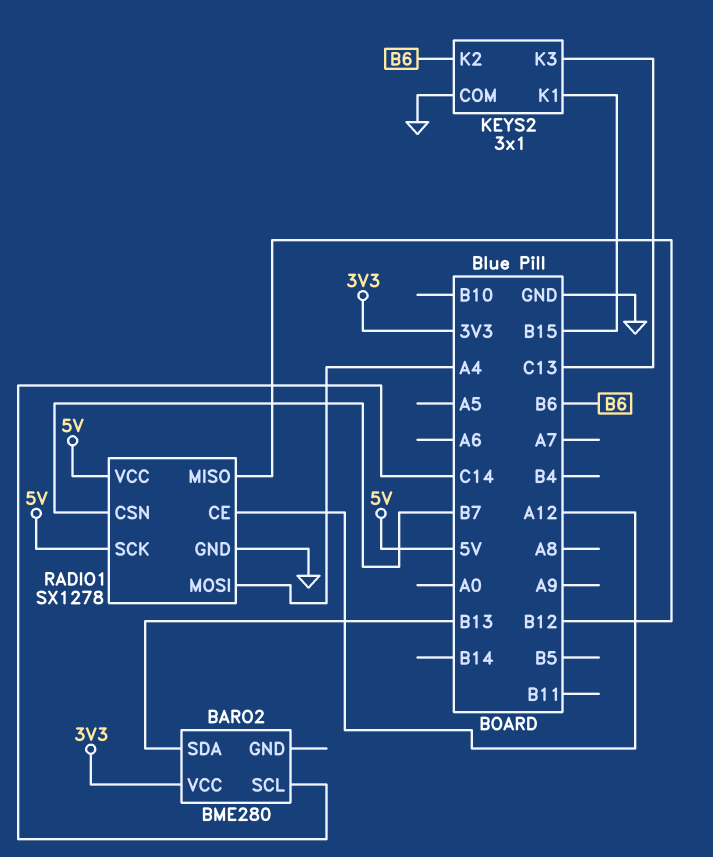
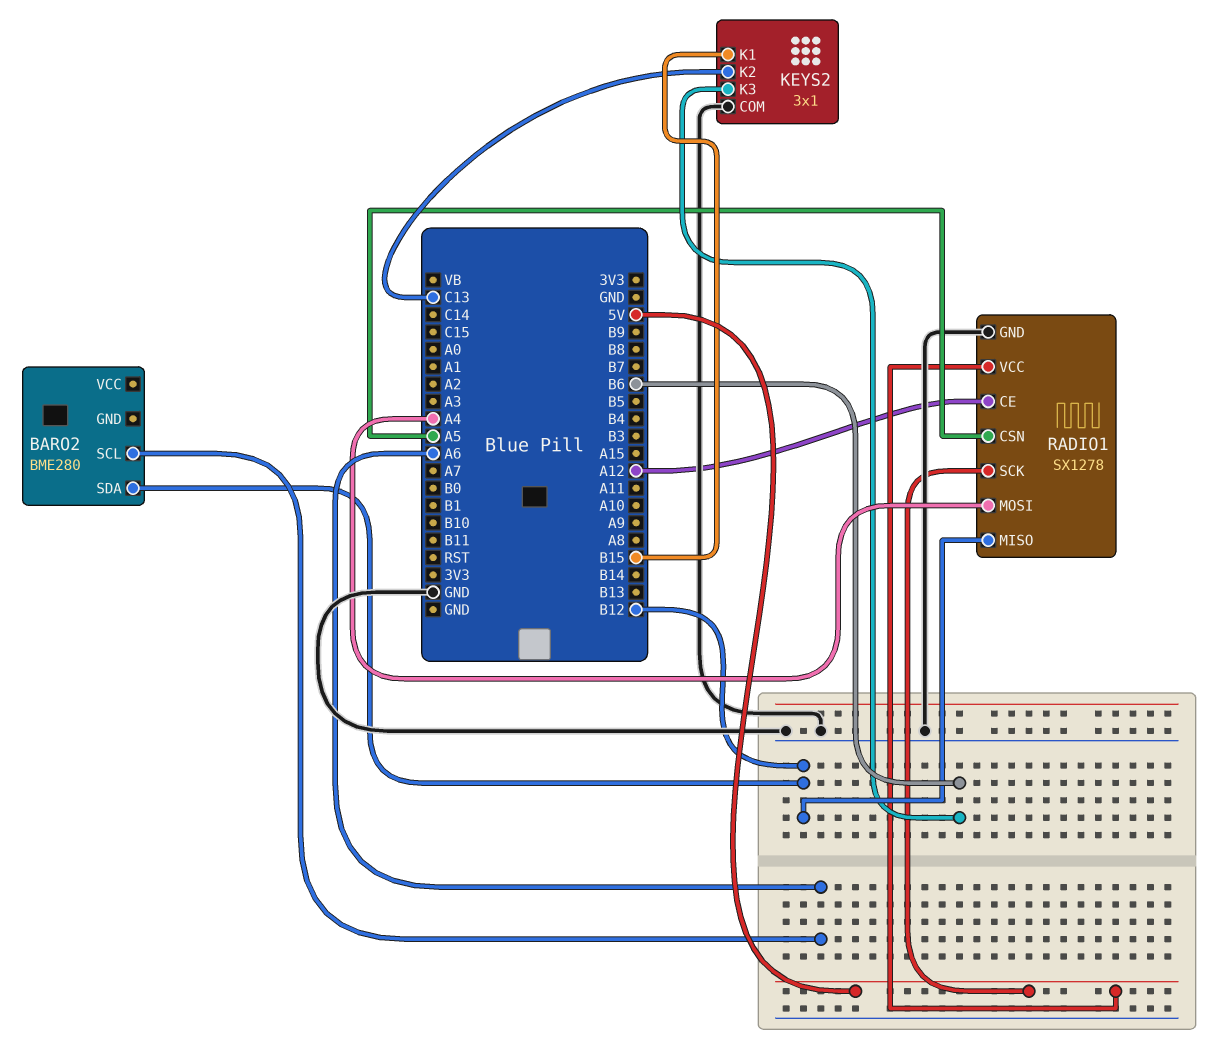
BARO2 pin SCL: C14 -> A6
BARO2 pin SDA: B13 -> B12
BARO2 pin VCC: 3V3 -> none
KEYS2 pin K2: B6 -> C13
KEYS2 pin K3: C13 -> B6
RADIO1 pin CSN: B7 -> A5

